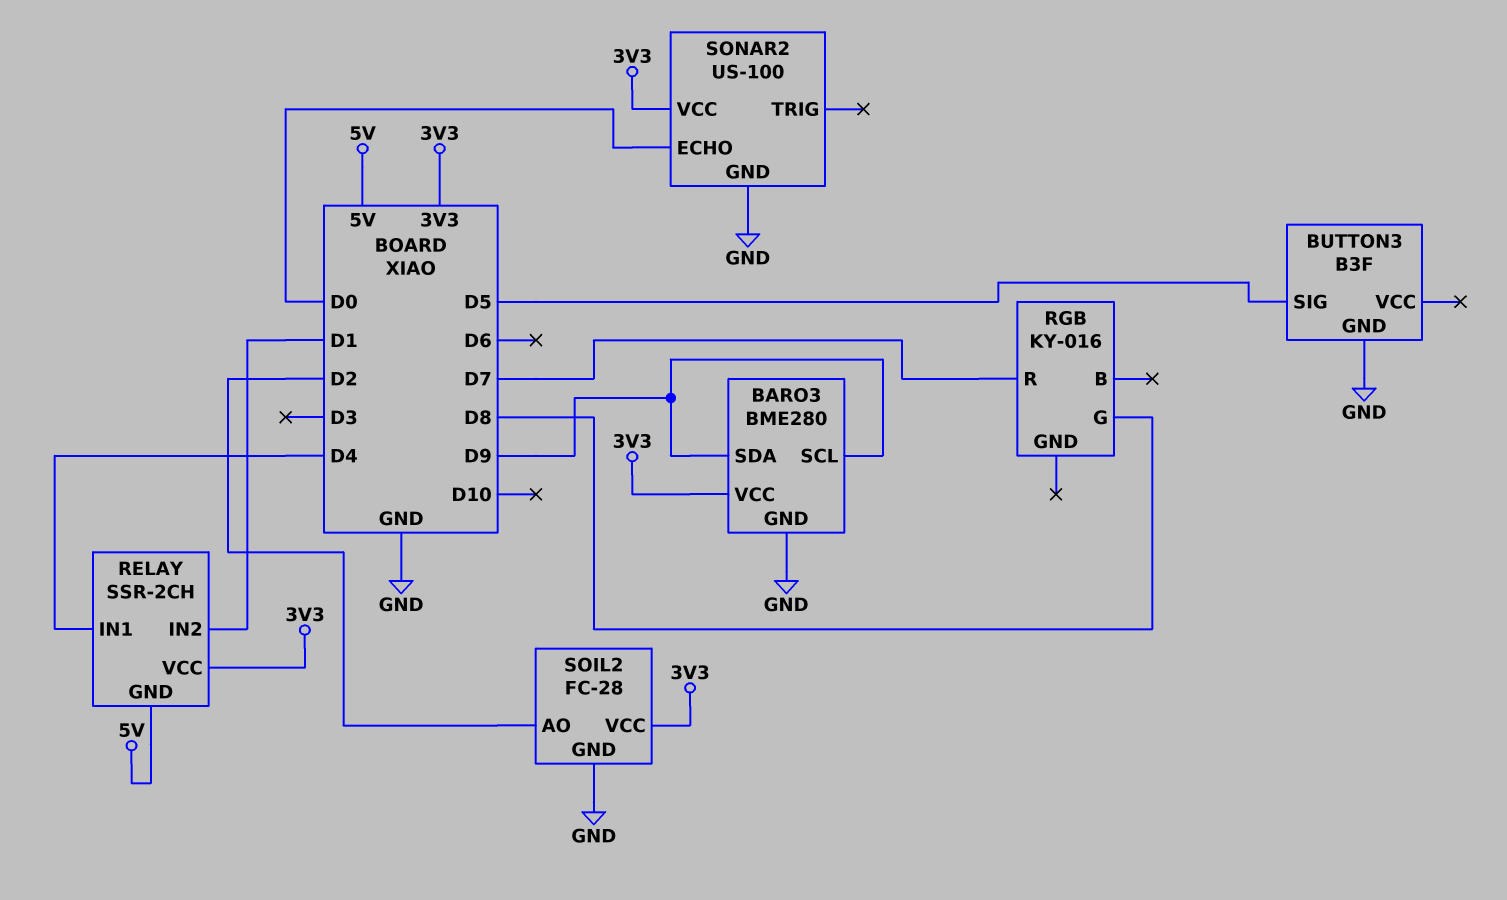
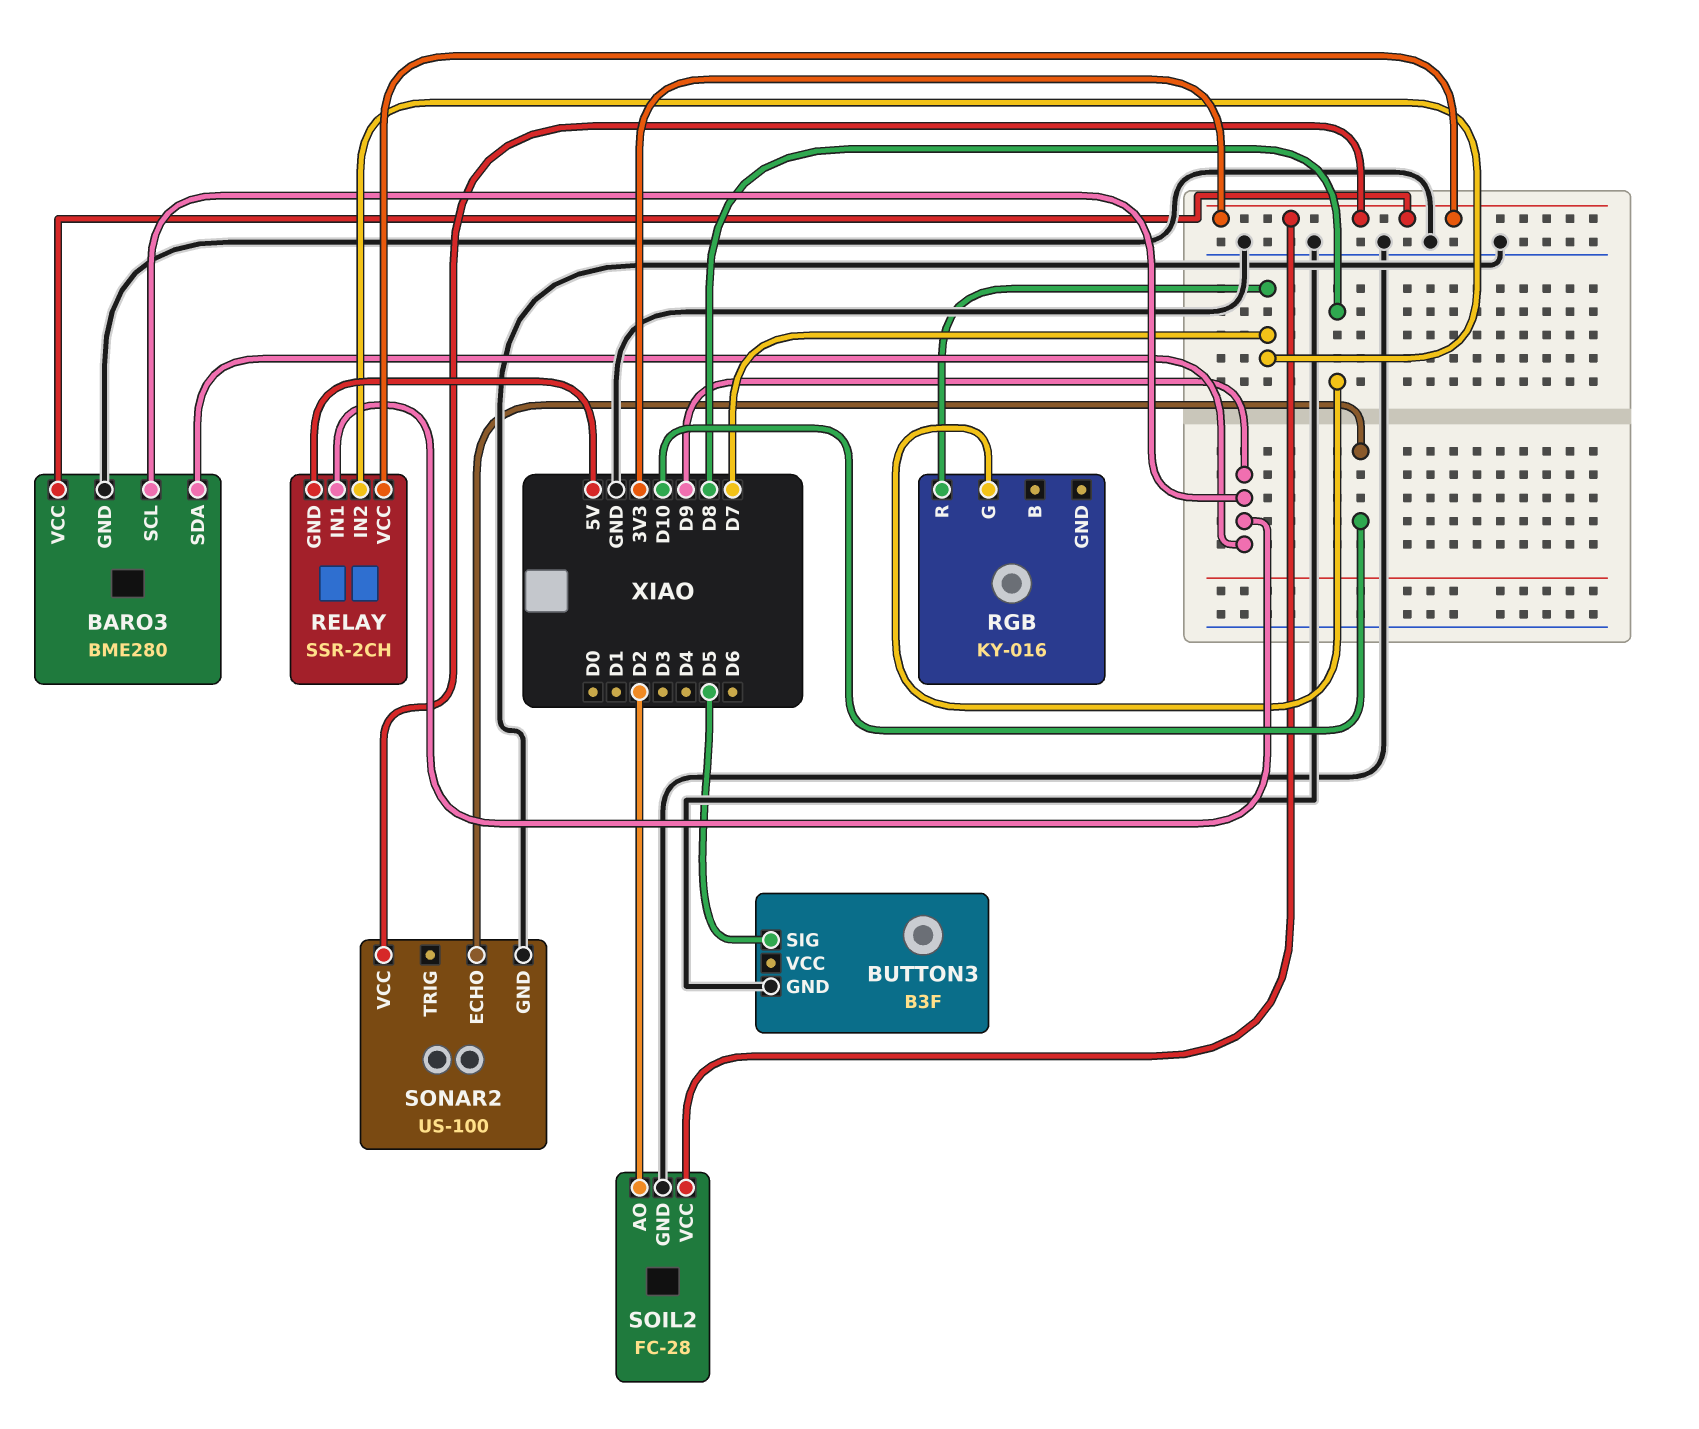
RELAY pin IN1: D4 -> D9
RELAY pin IN2: D1 -> D7
SONAR2 pin ECHO: D0 -> D10

